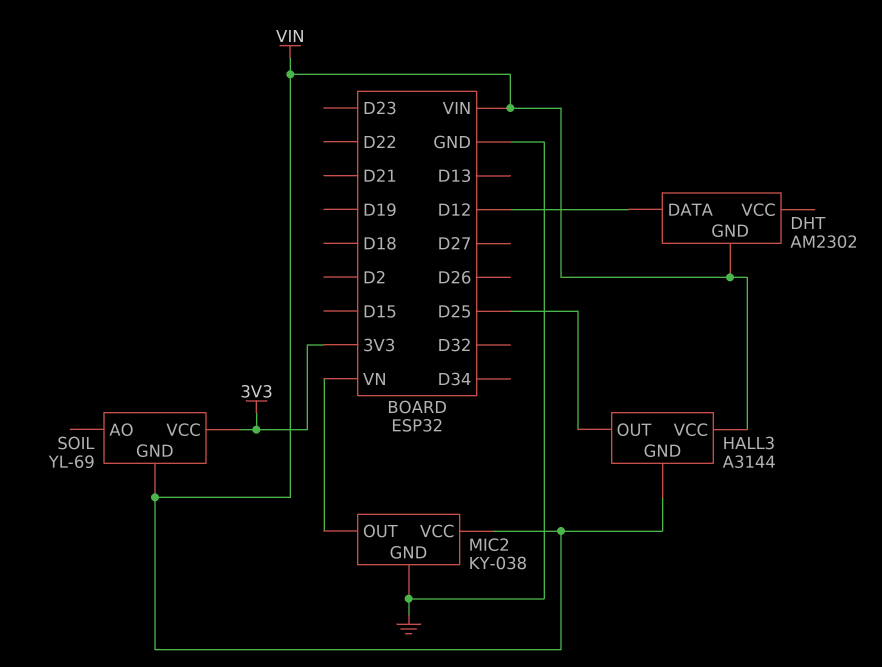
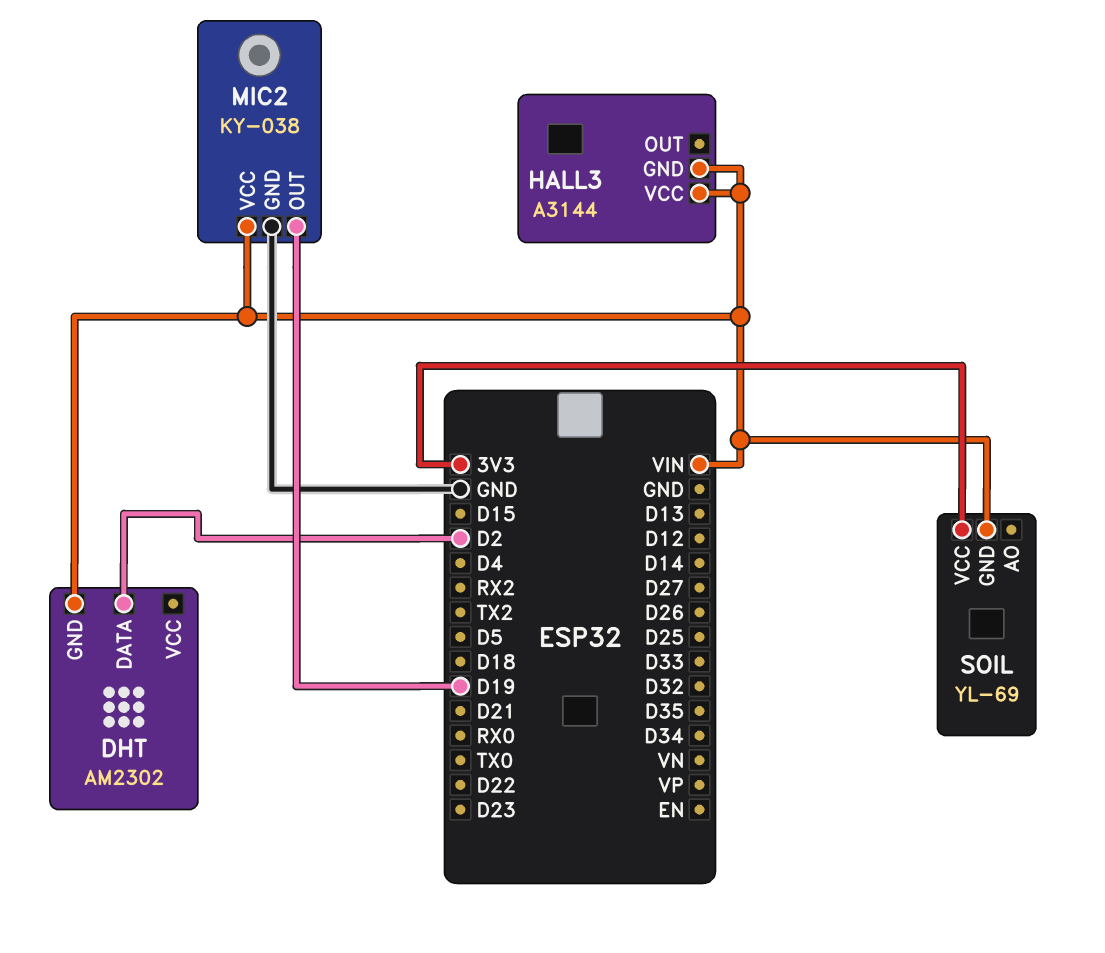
DHT pin DATA: D12 -> D2
HALL3 pin OUT: D25 -> none
MIC2 pin OUT: VN -> D19

